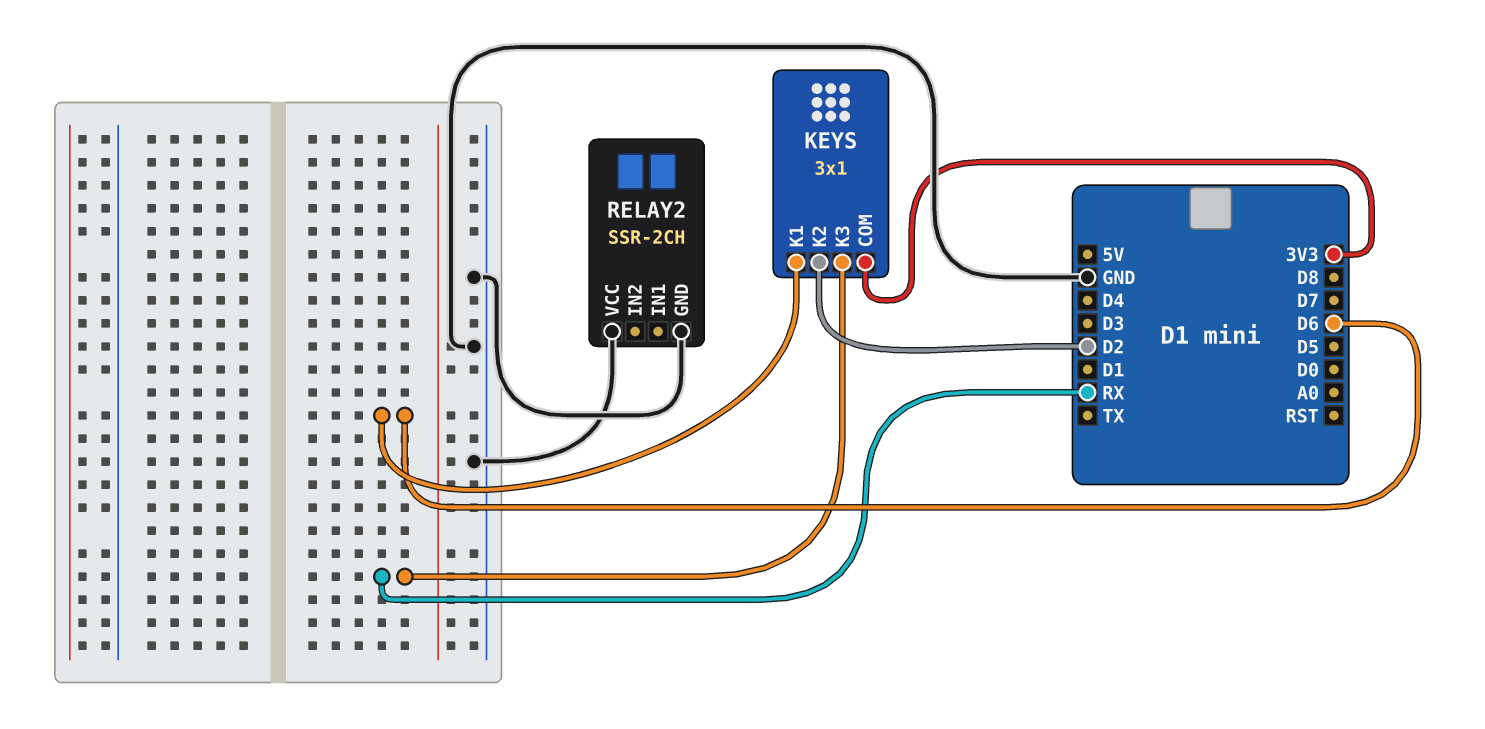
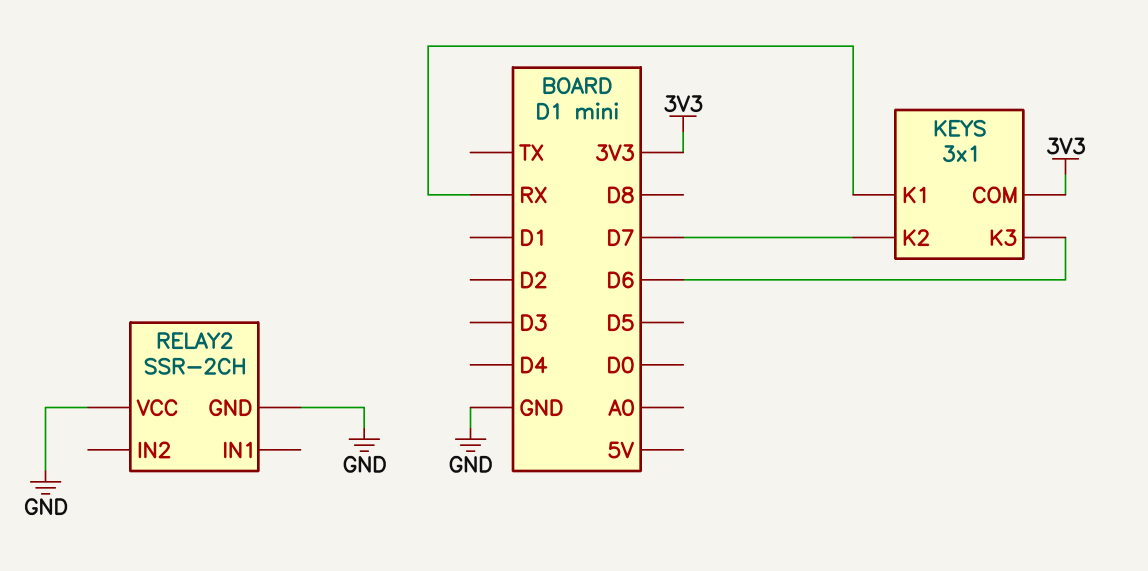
KEYS pin K1: D6 -> RX
KEYS pin K2: D2 -> D7
KEYS pin K3: RX -> D6

